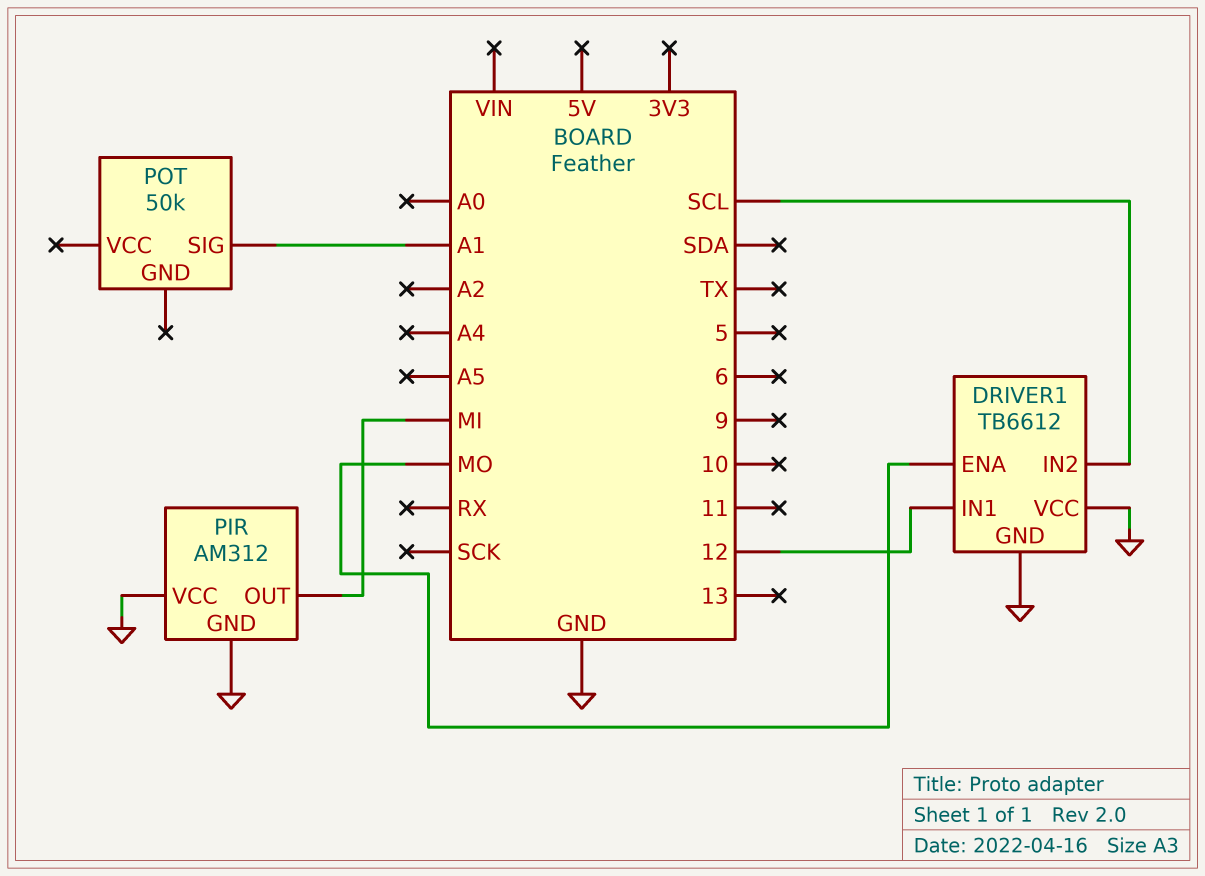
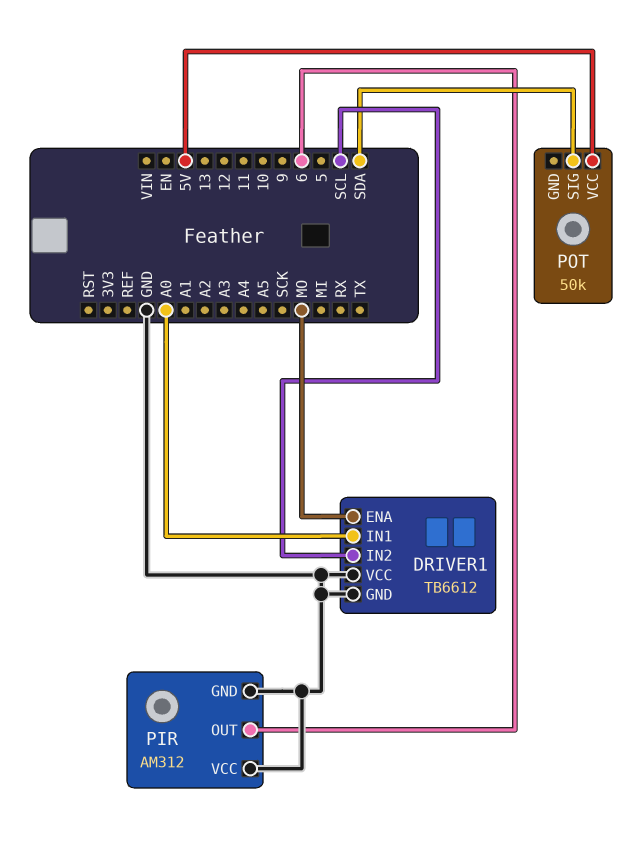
DRIVER1 pin IN1: 12 -> A0
PIR pin OUT: MI -> 6
POT pin SIG: A1 -> SDA
POT pin VCC: none -> 5V

